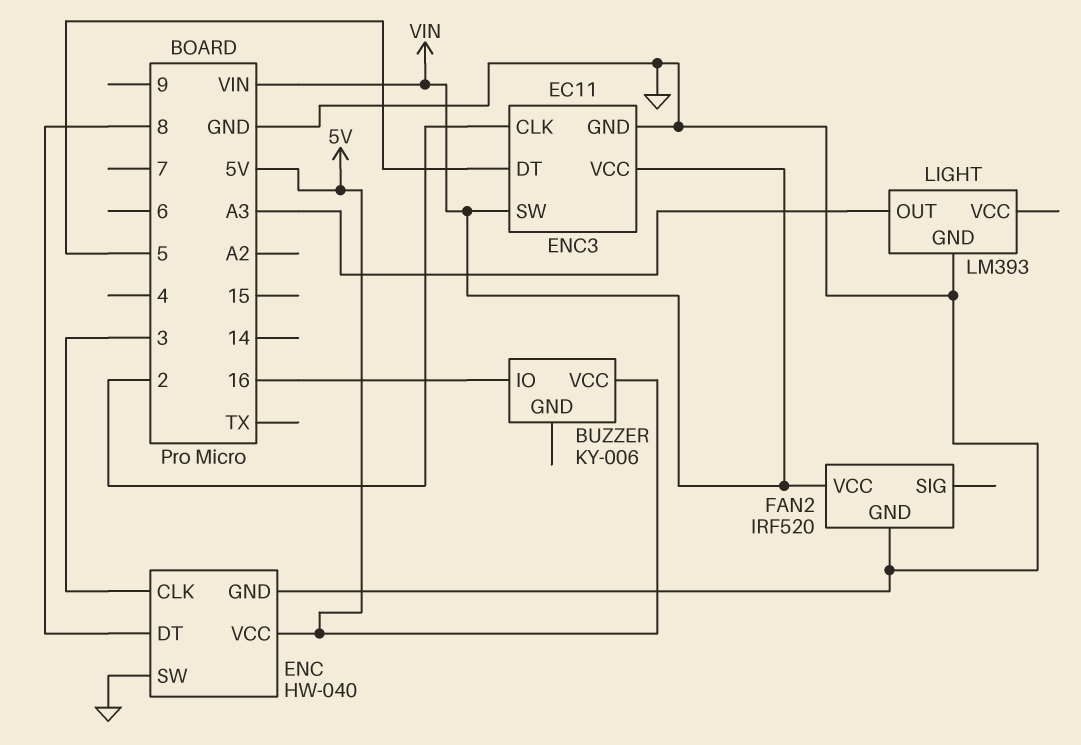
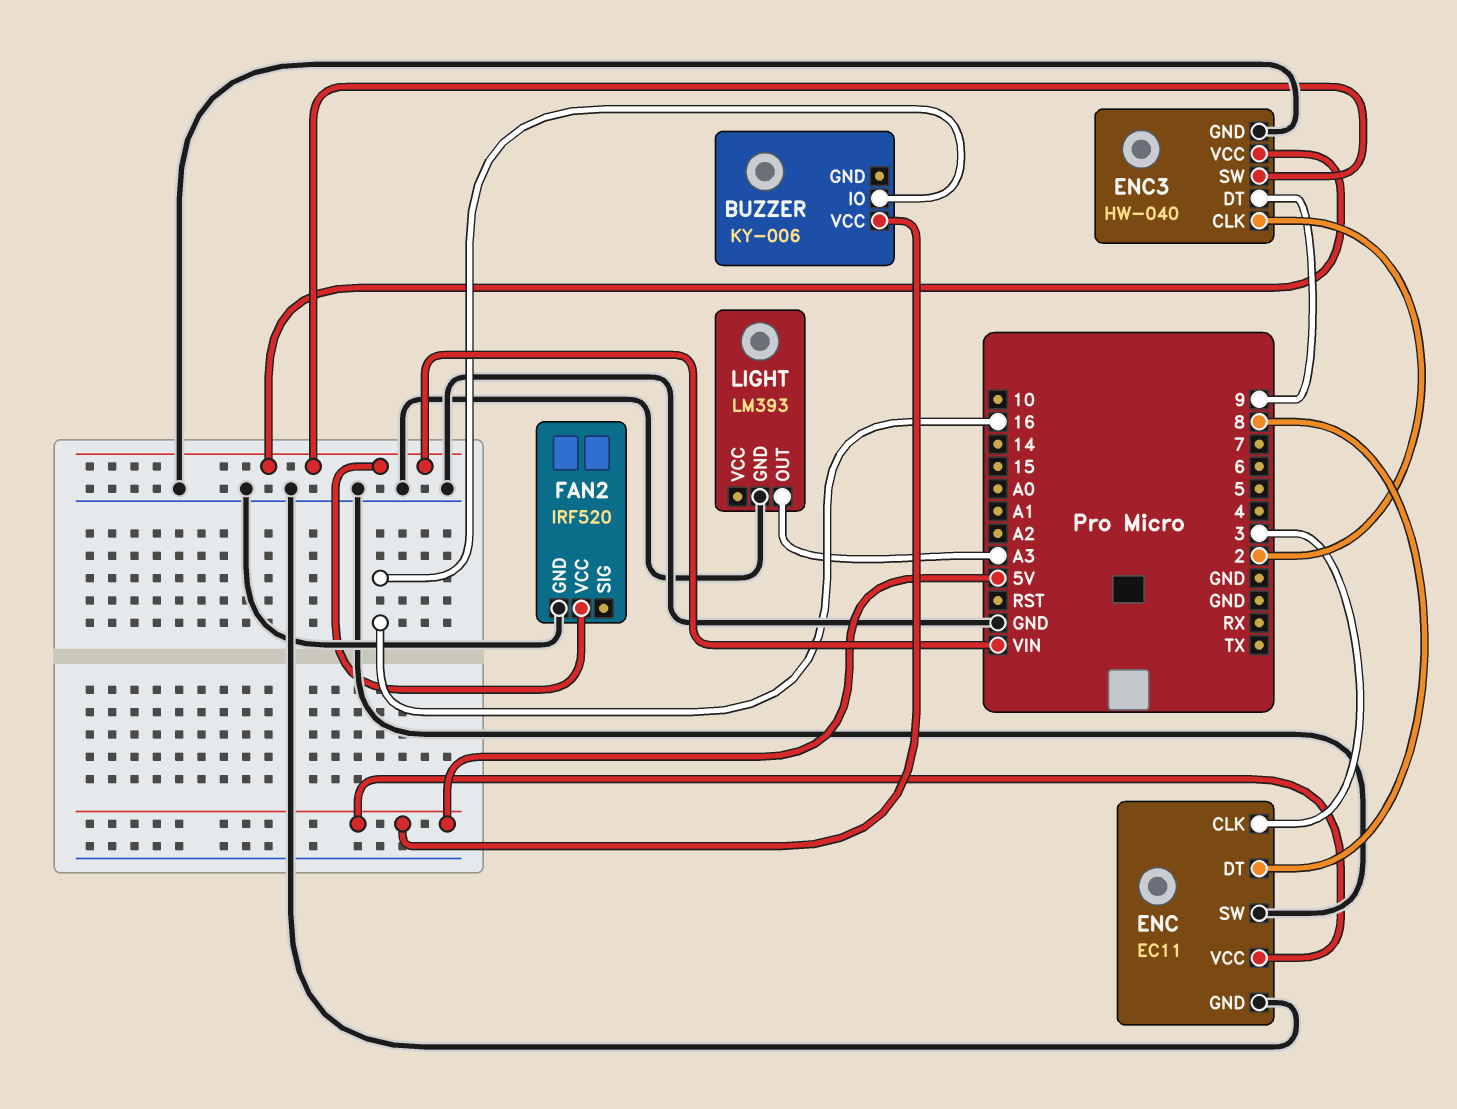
ENC: HW-040 -> EC11
ENC3: EC11 -> HW-040
ENC3 pin DT: 5 -> 9

